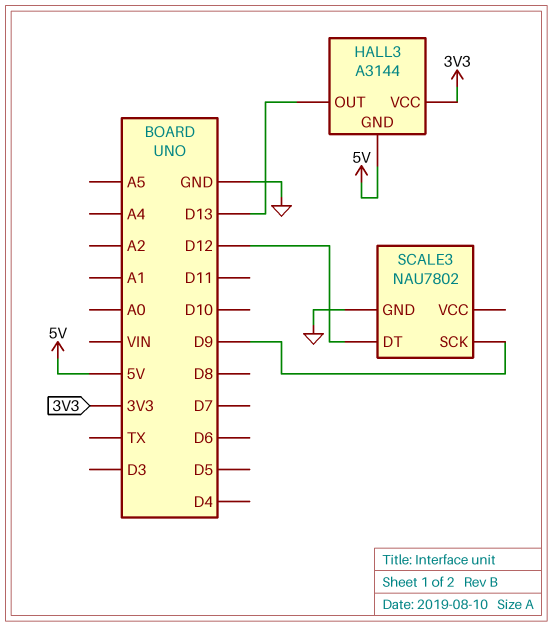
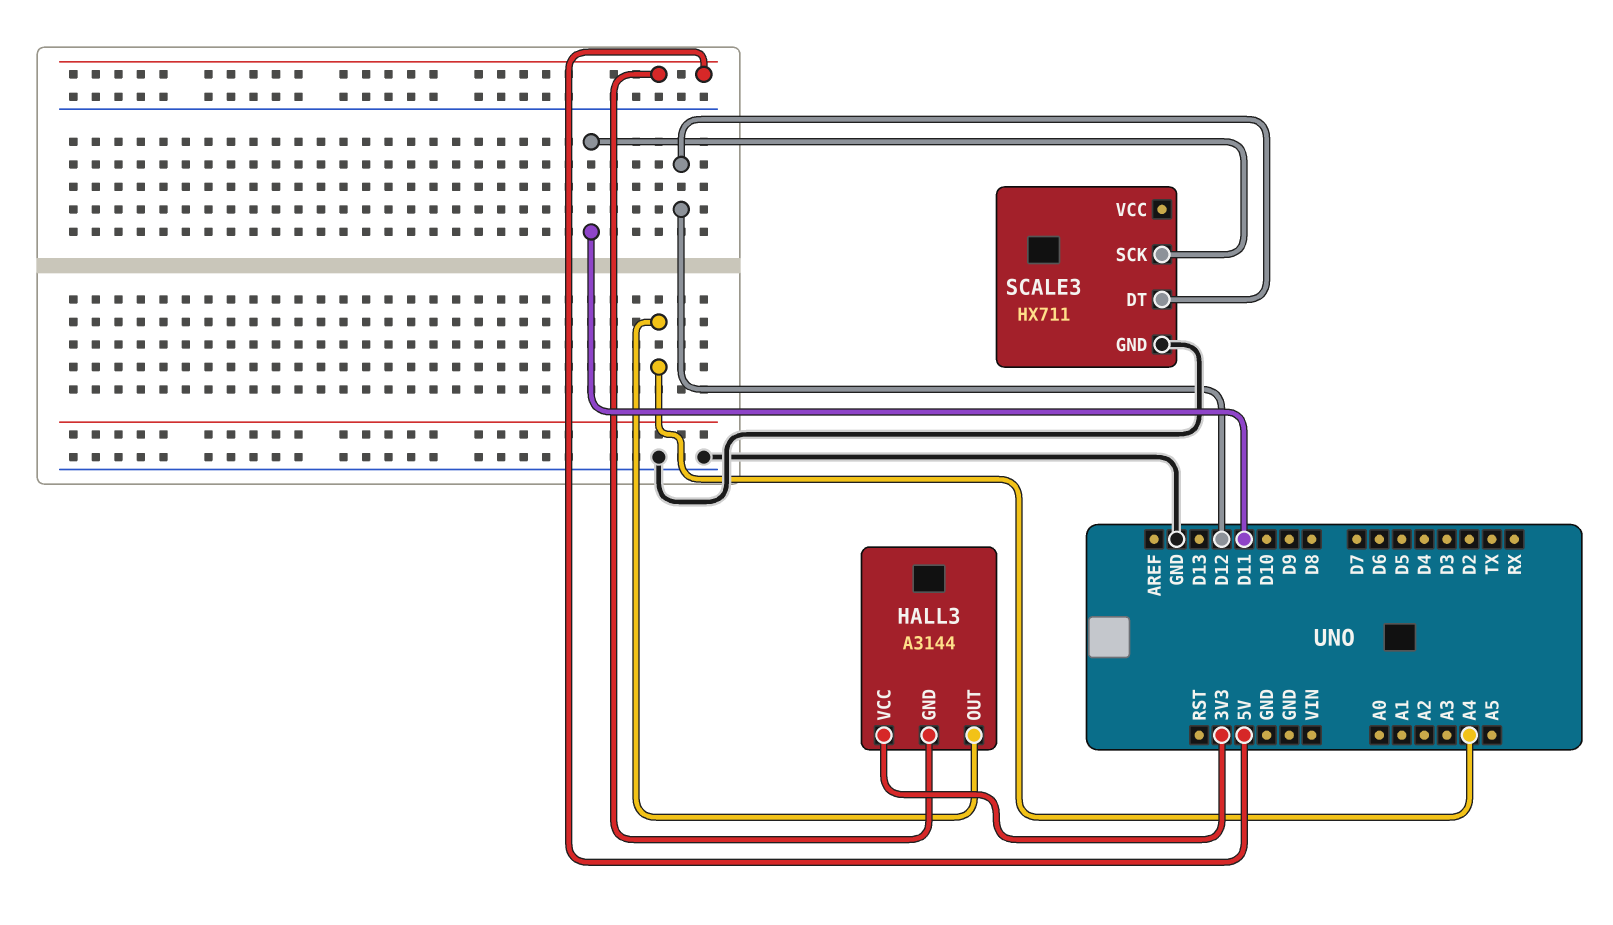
HALL3 pin OUT: D13 -> A4
SCALE3: NAU7802 -> HX711
SCALE3 pin SCK: D9 -> D11

